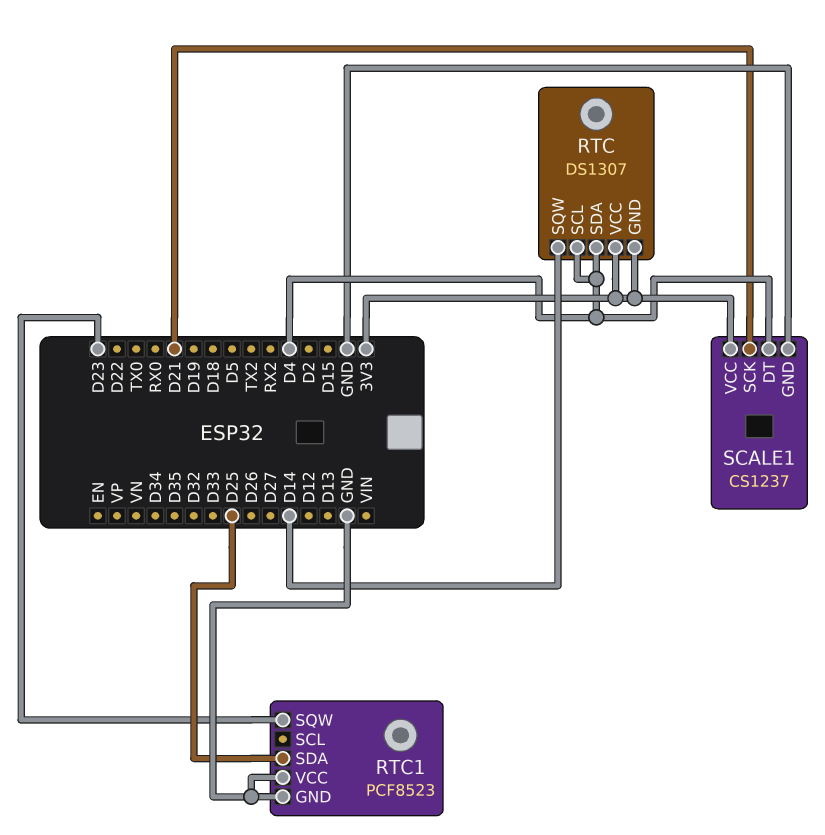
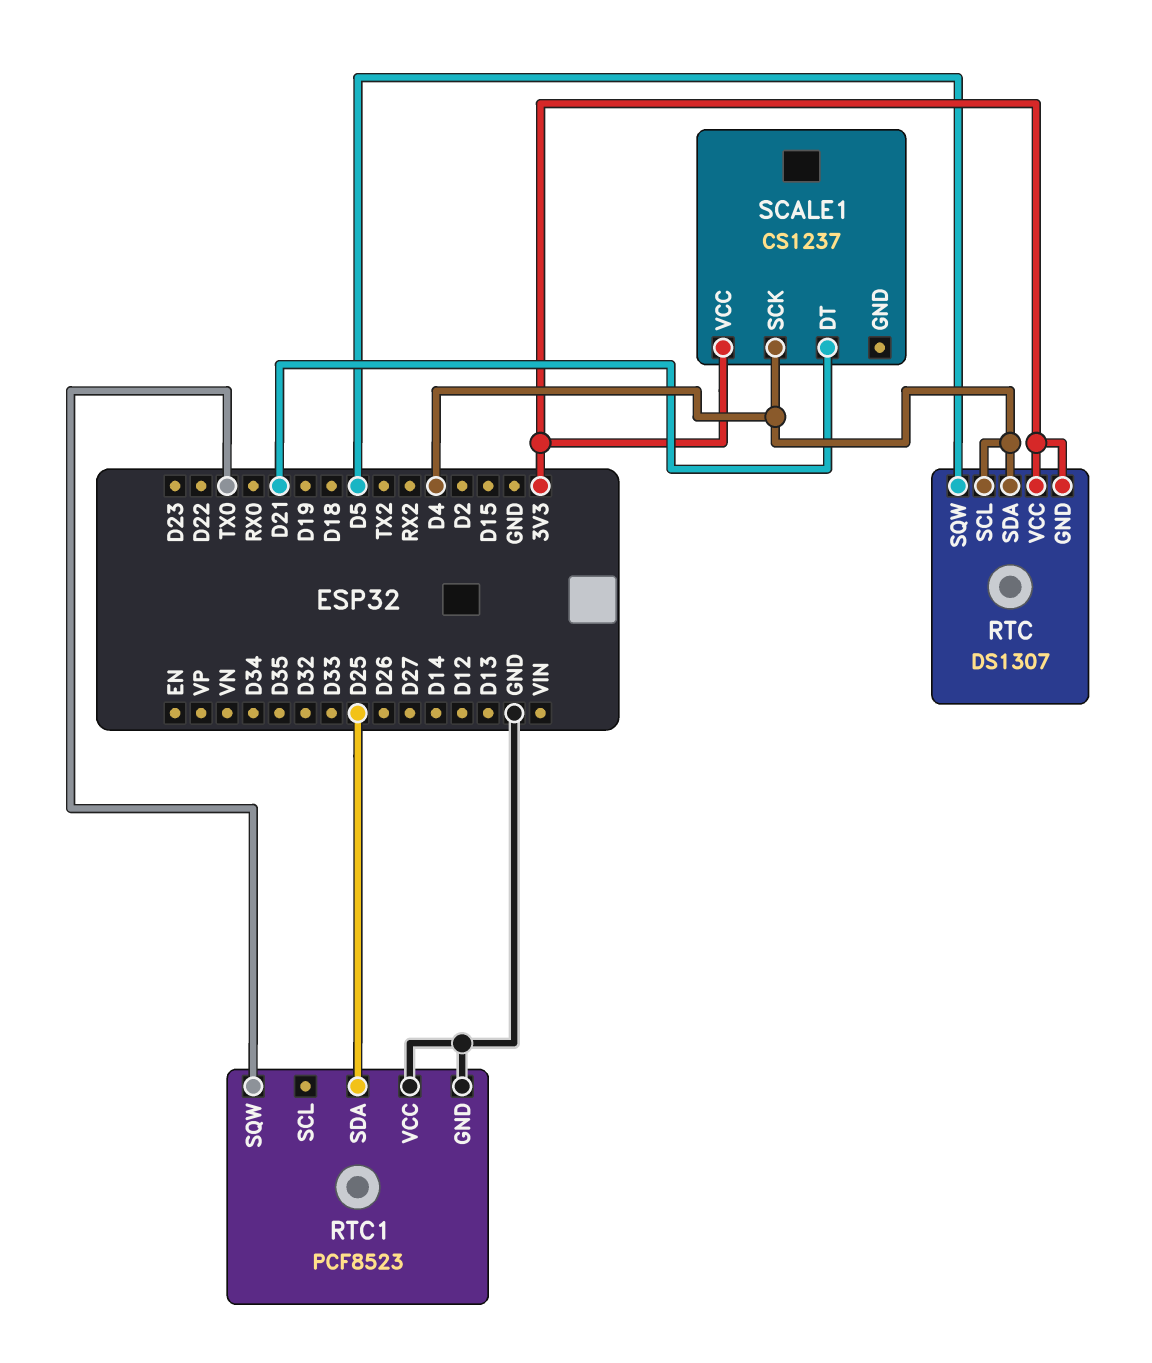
RTC pin SQW: D14 -> D5
RTC1 pin SQW: D23 -> TX0
SCALE1 pin DT: D4 -> D21
SCALE1 pin GND: GND -> none
SCALE1 pin SCK: D21 -> D4

